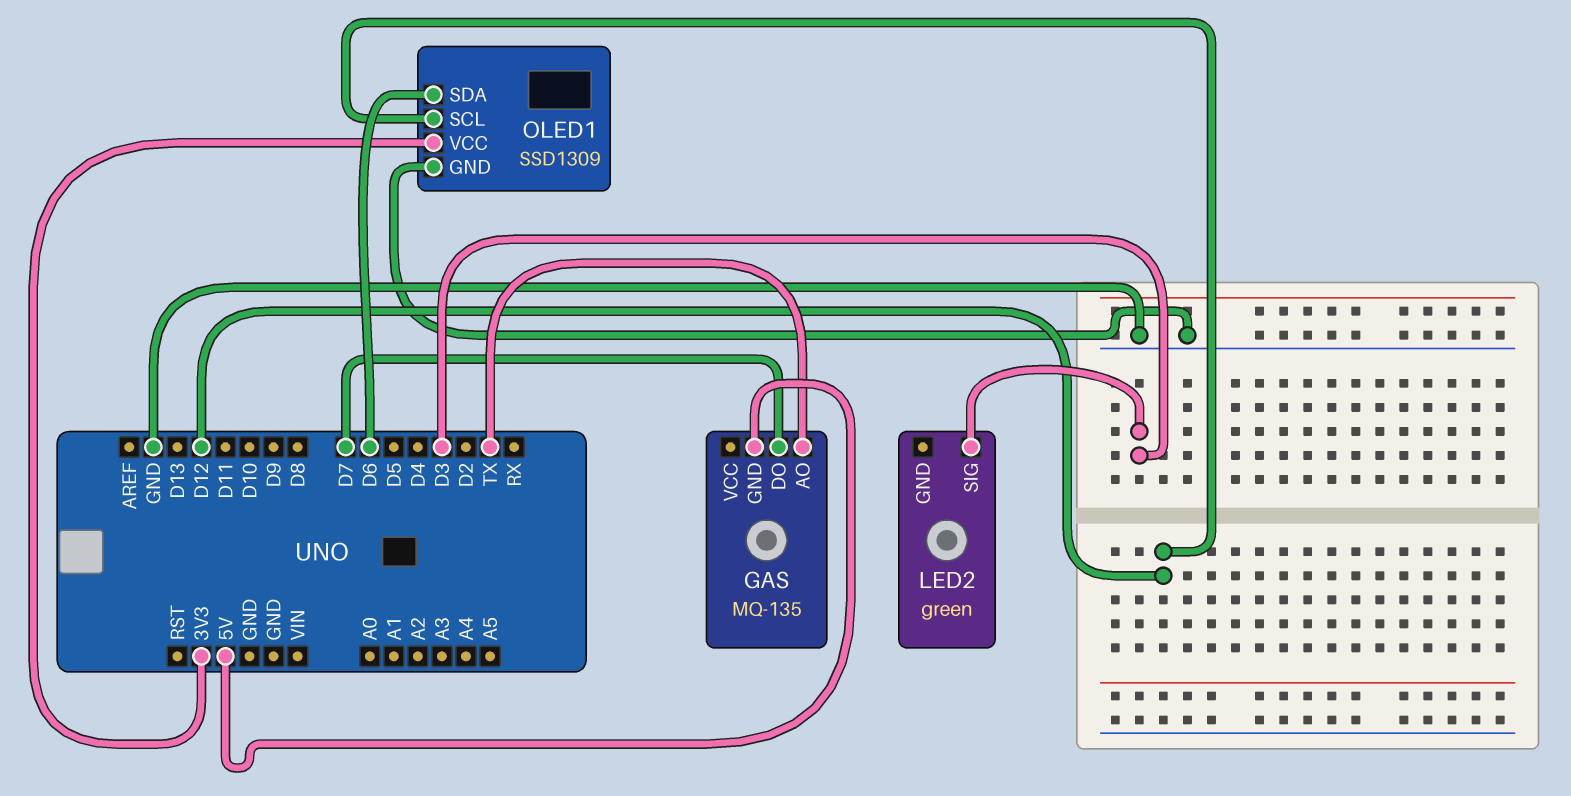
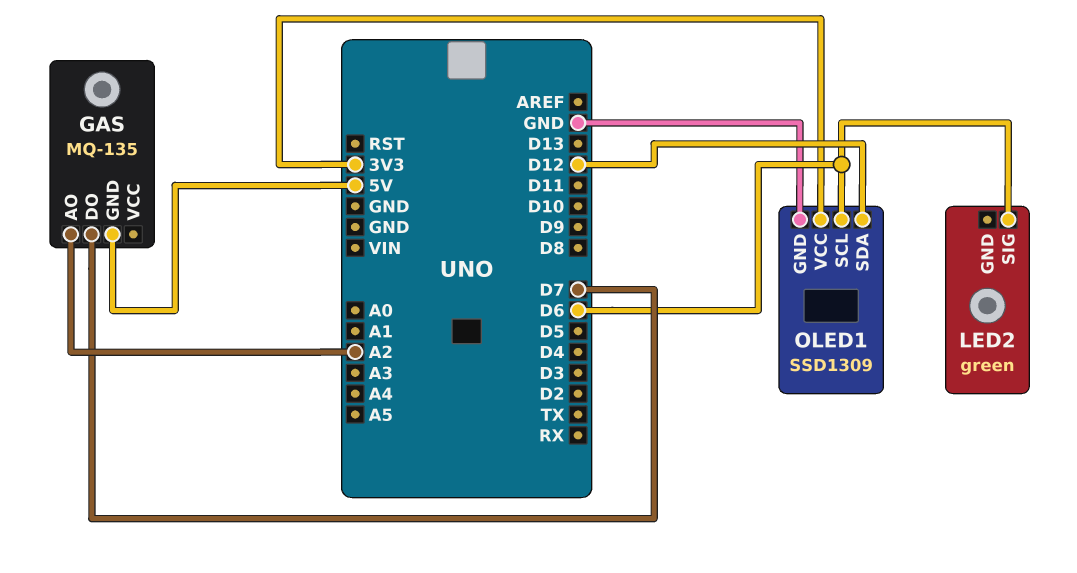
GAS pin AO: TX -> A2
LED2 pin SIG: D3 -> D6
OLED1 pin SCL: D12 -> D6
OLED1 pin SDA: D6 -> D12

